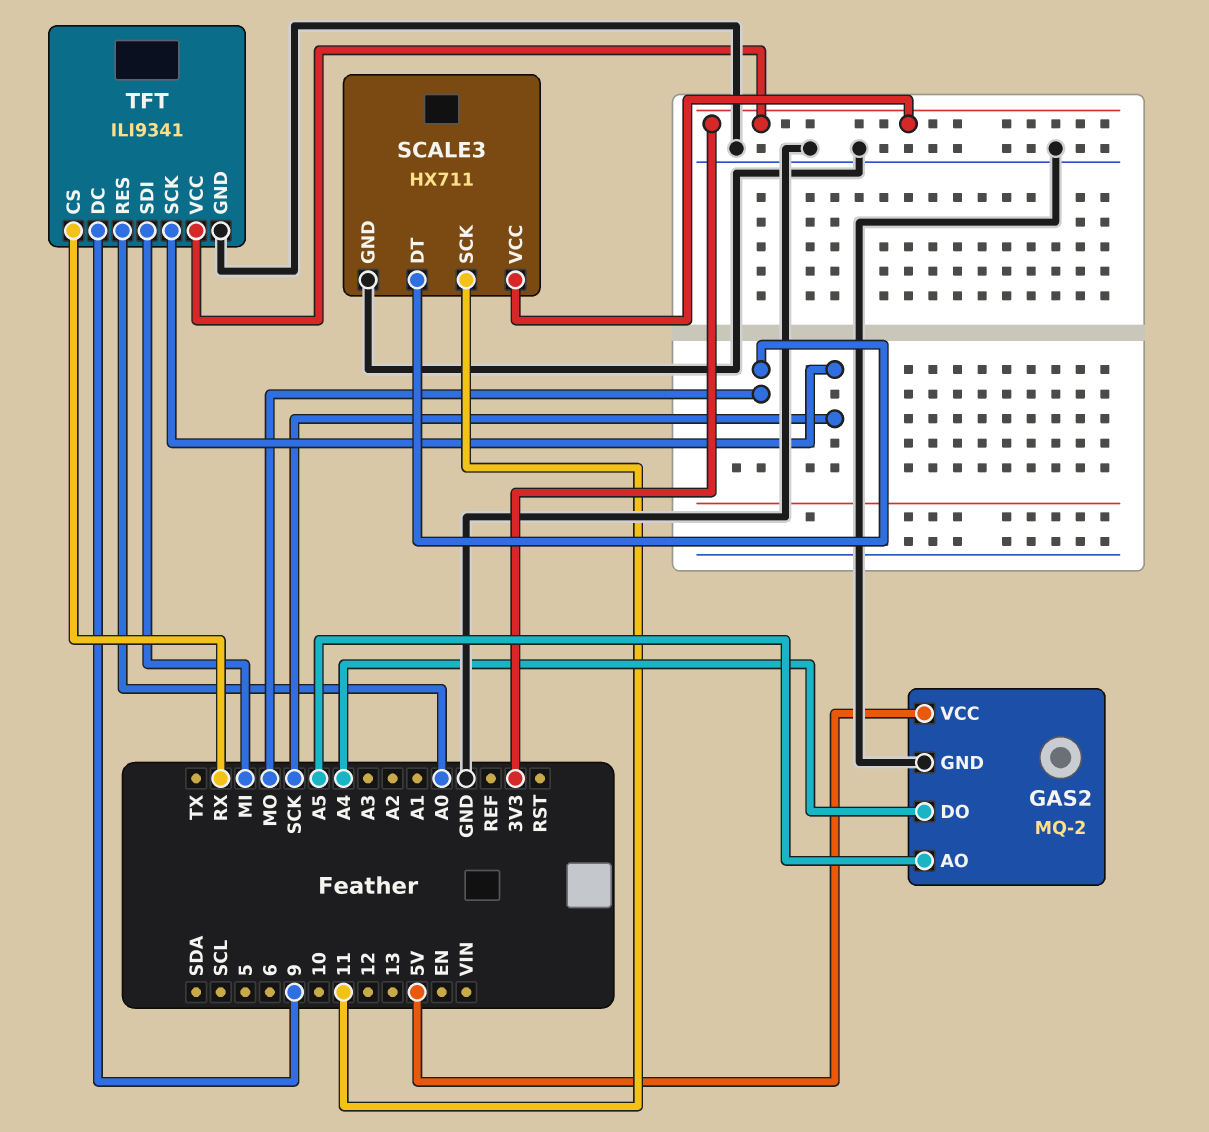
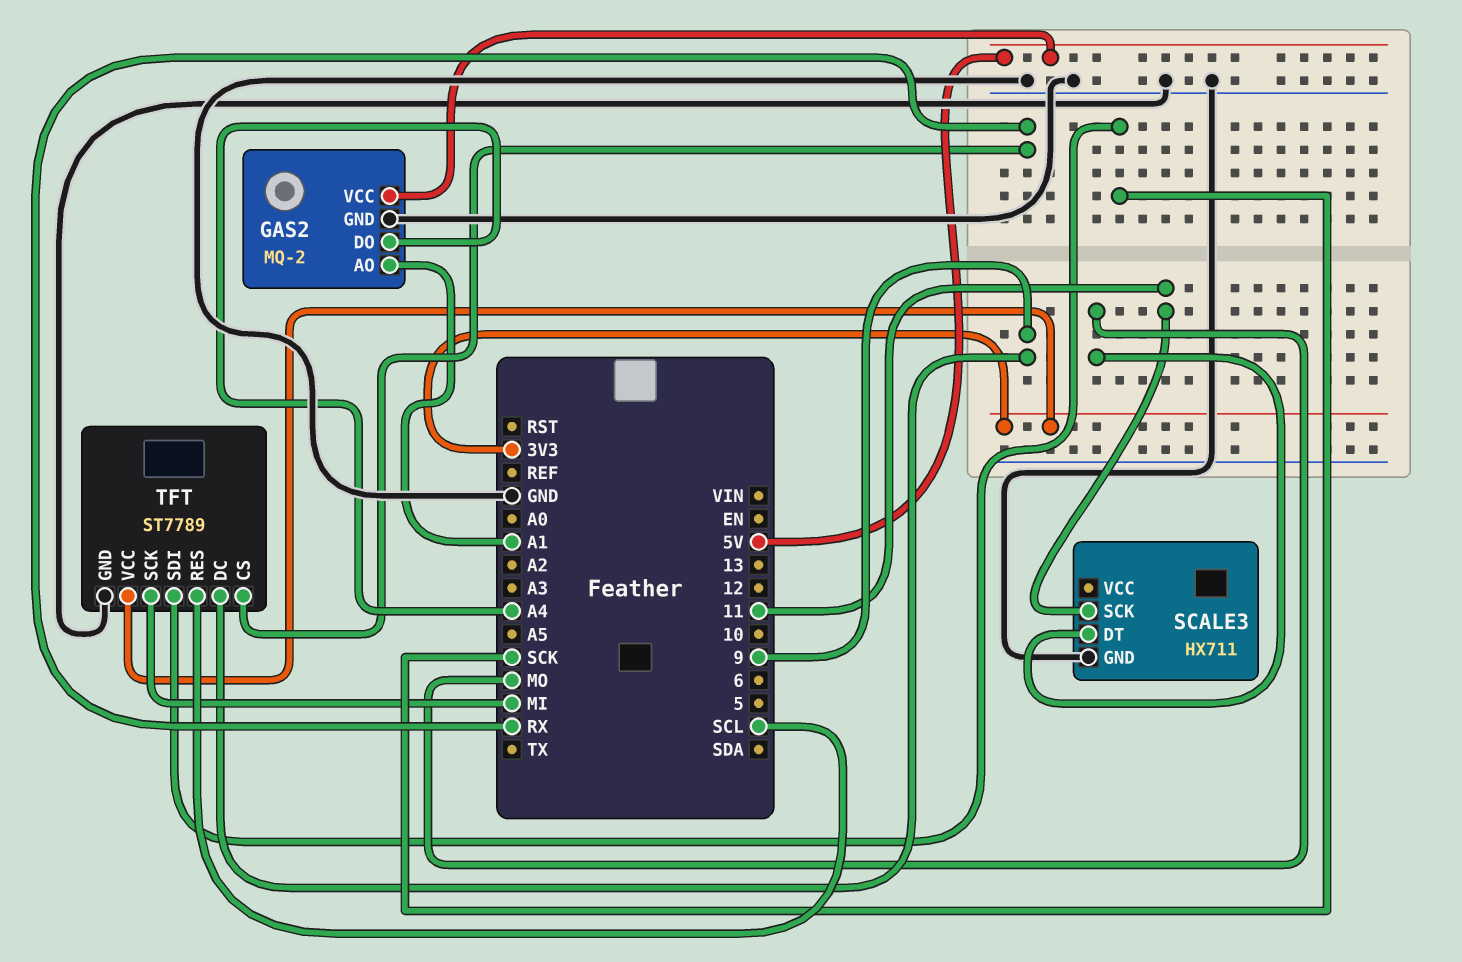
GAS2 pin AO: A5 -> A1
SCALE3 pin VCC: 3V3 -> none
TFT: ILI9341 -> ST7789
TFT pin RES: A0 -> SCL
TFT pin SCK: SCK -> MI
TFT pin SDI: MI -> SCK

